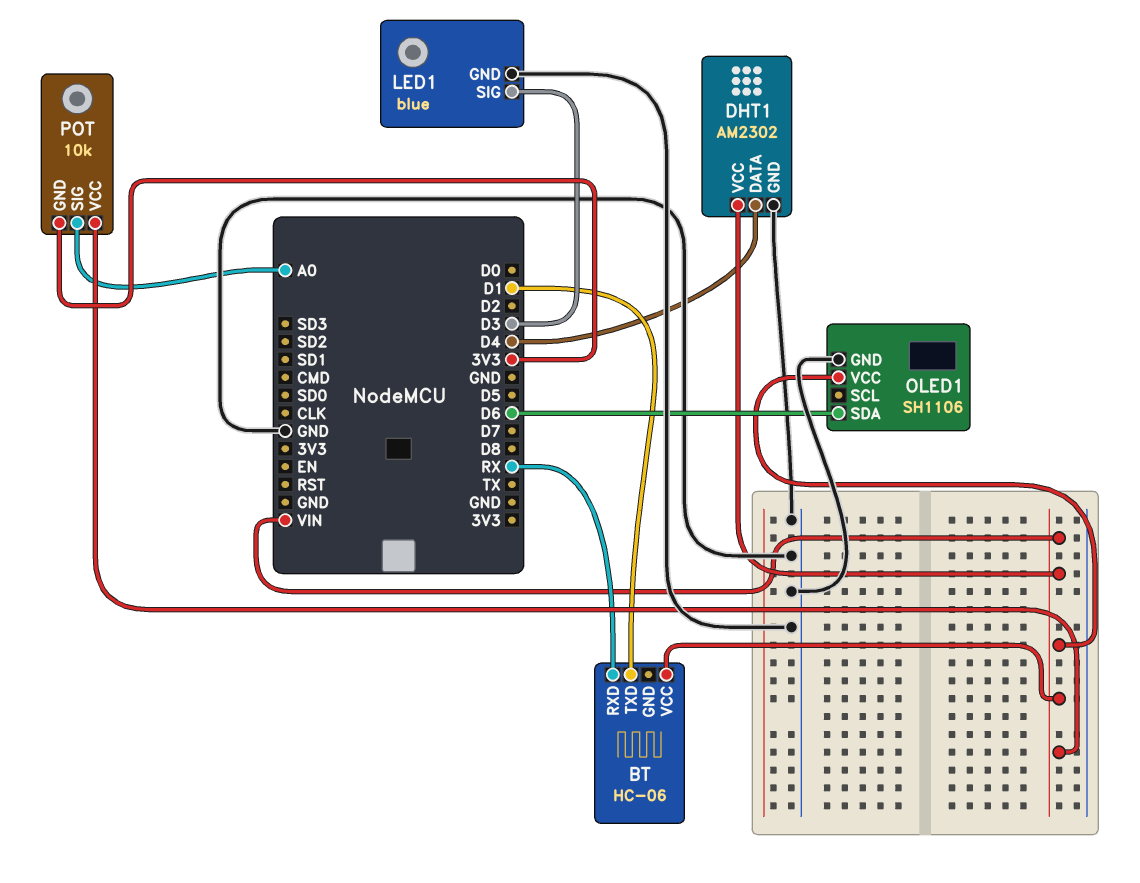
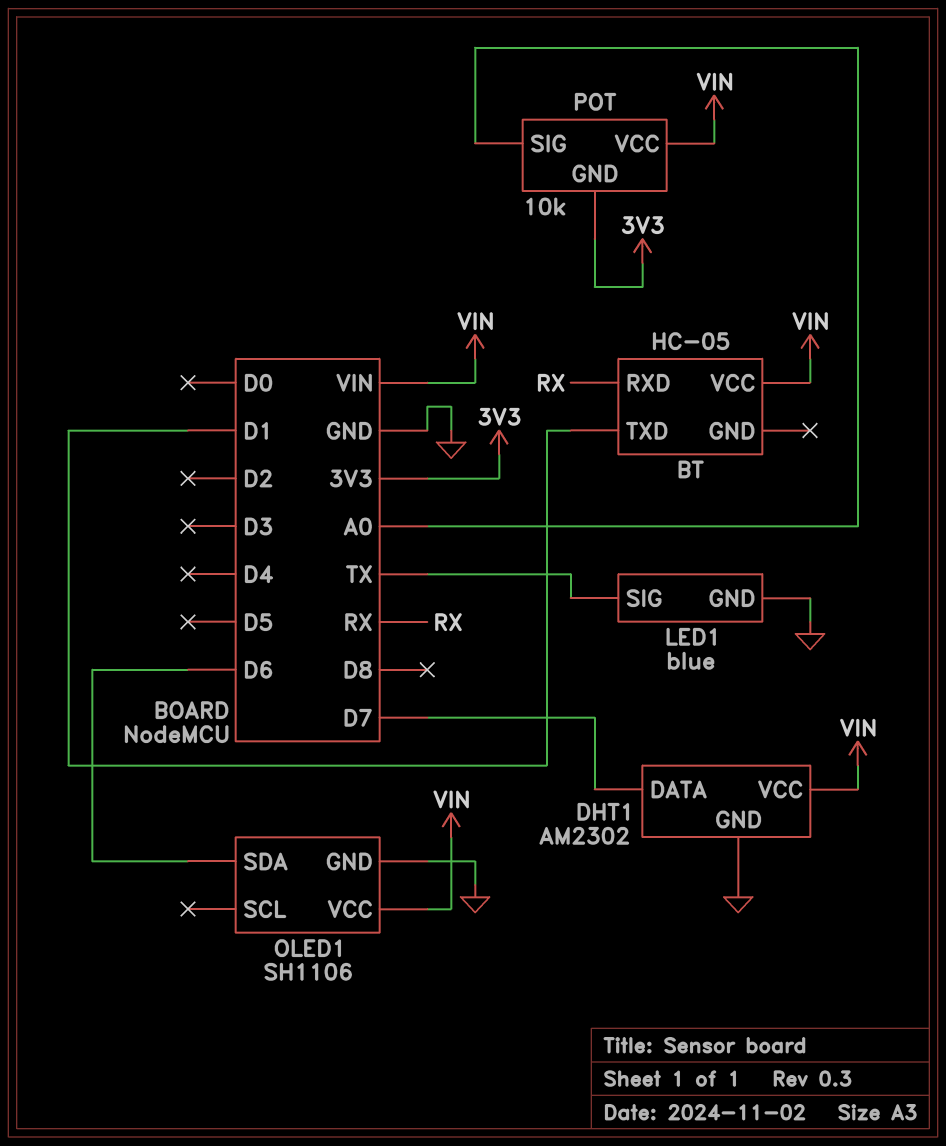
BT: HC-06 -> HC-05
DHT1 pin DATA: D4 -> D7
LED1 pin SIG: D3 -> TX

